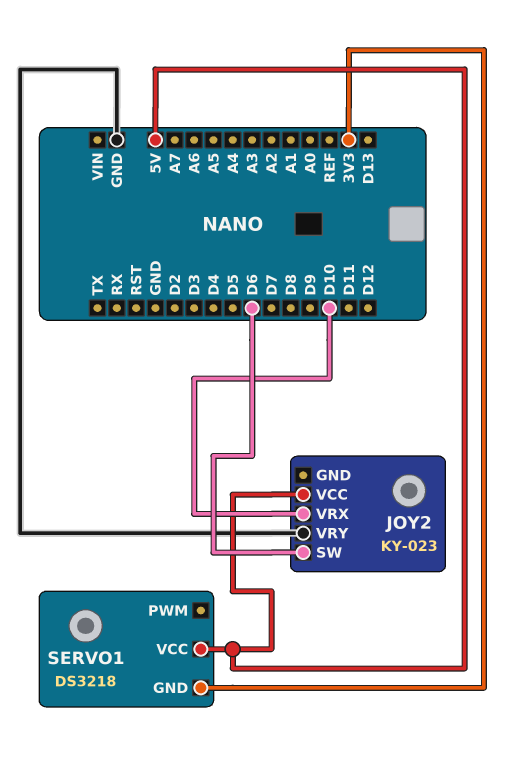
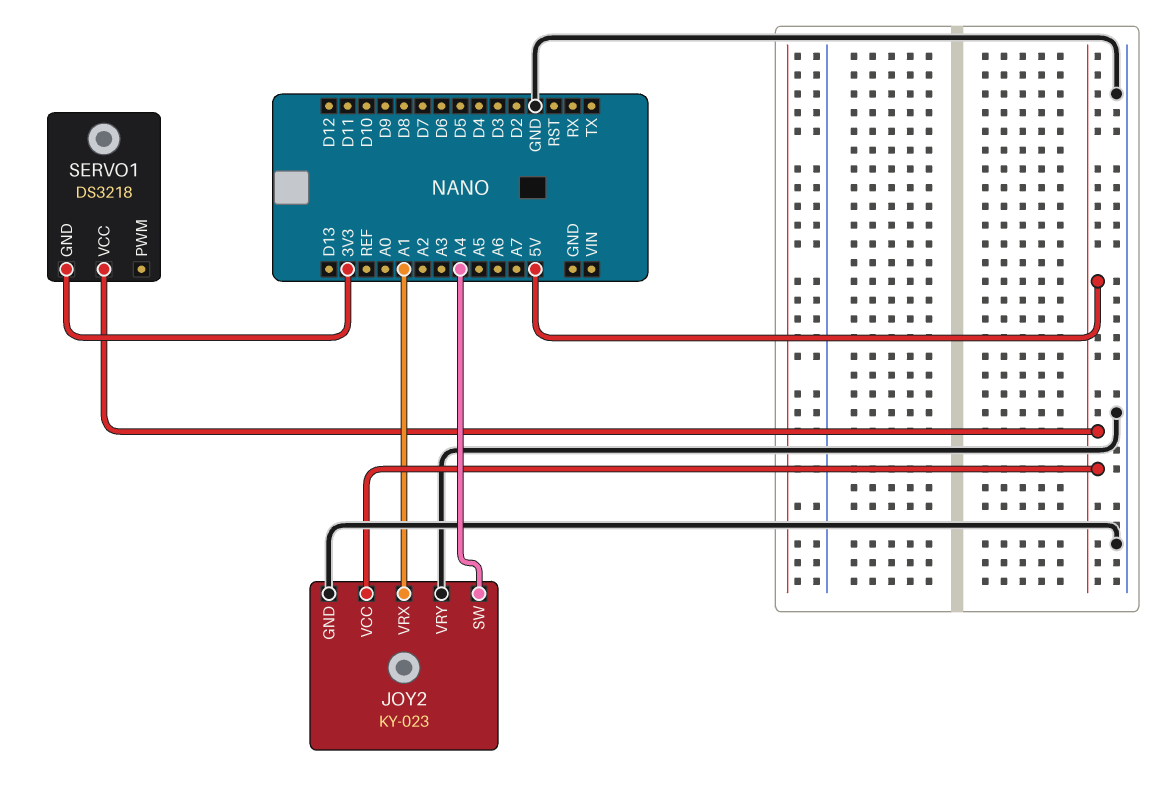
JOY2 pin GND: none -> GND
JOY2 pin SW: D6 -> A4
JOY2 pin VRX: D10 -> A1

